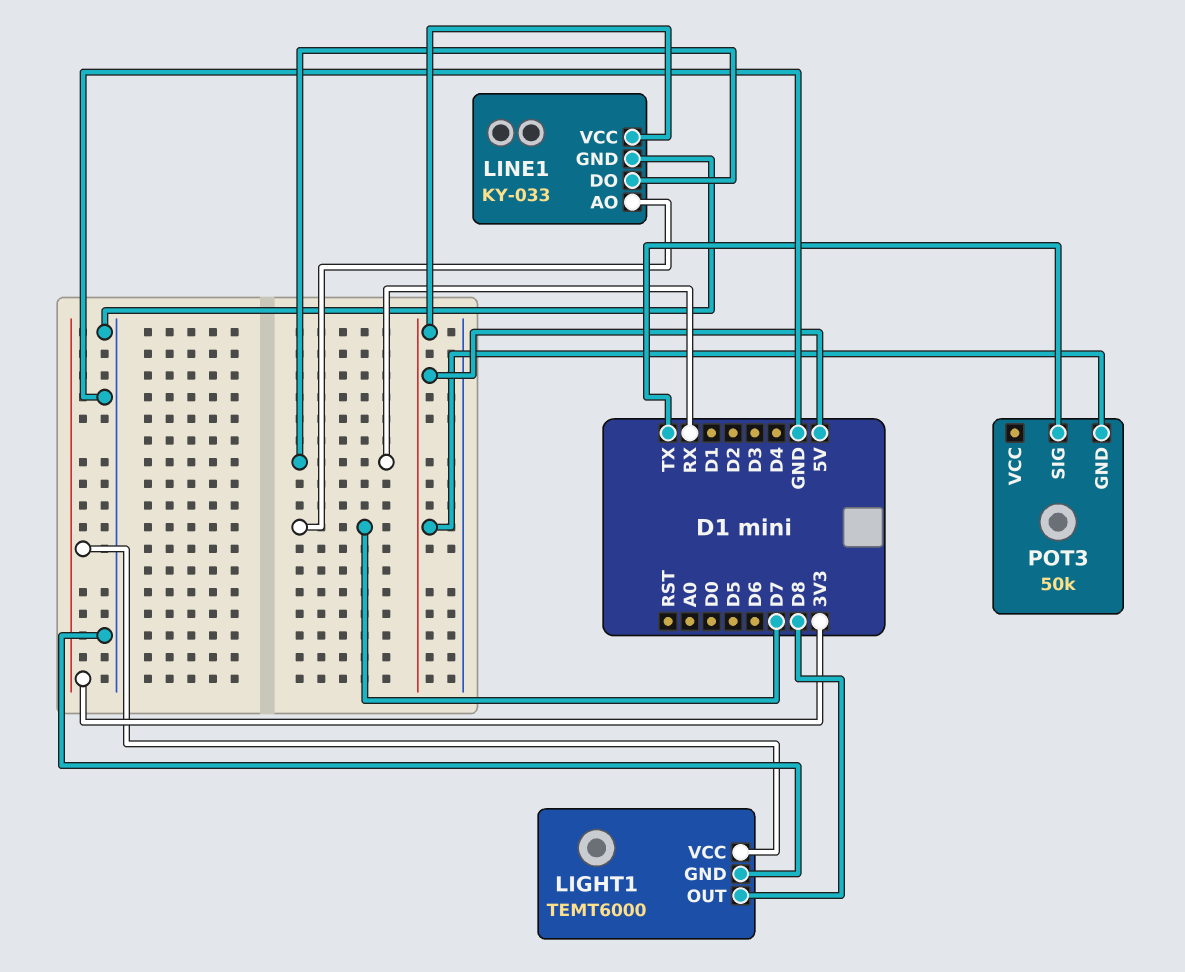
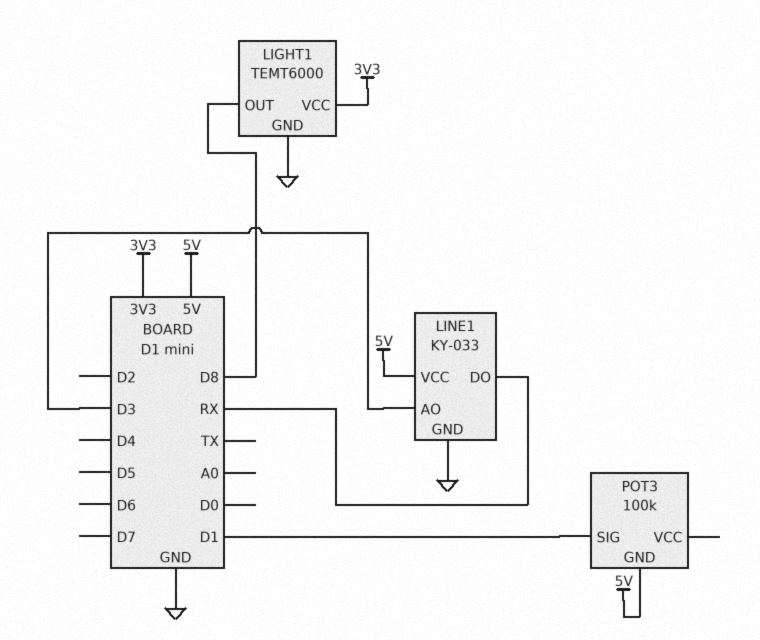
LINE1 pin AO: D7 -> D3
POT3: 50k -> 100k
POT3 pin SIG: TX -> D1

